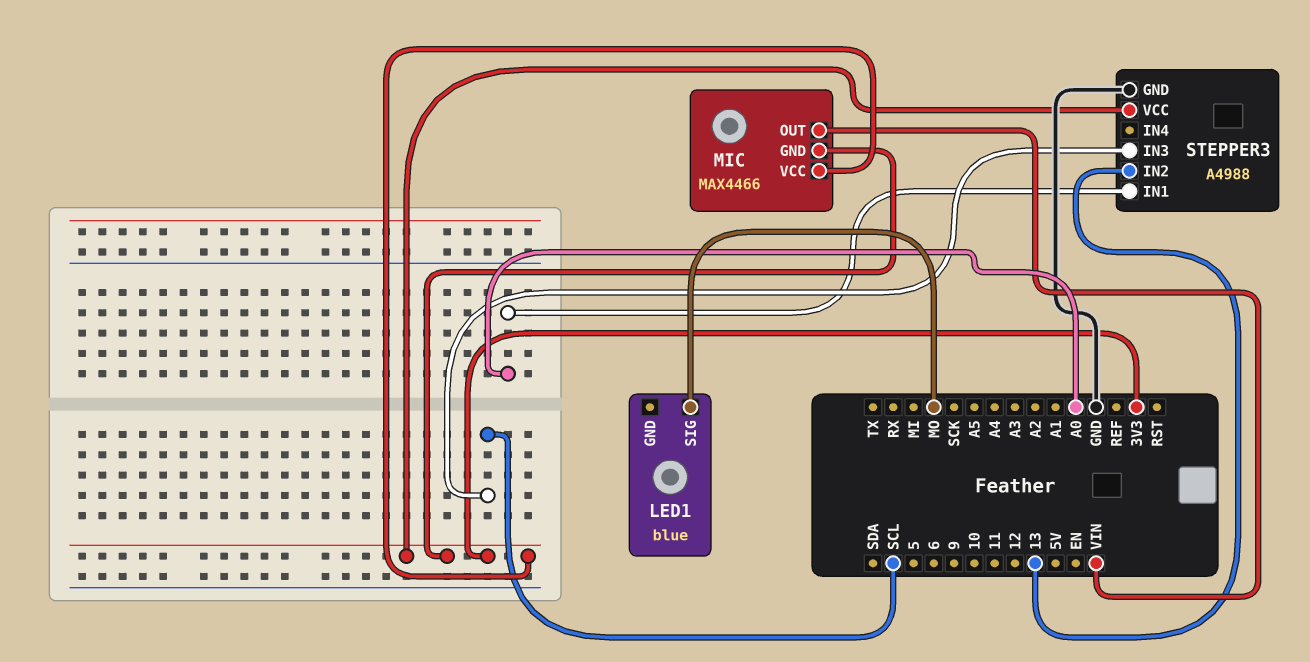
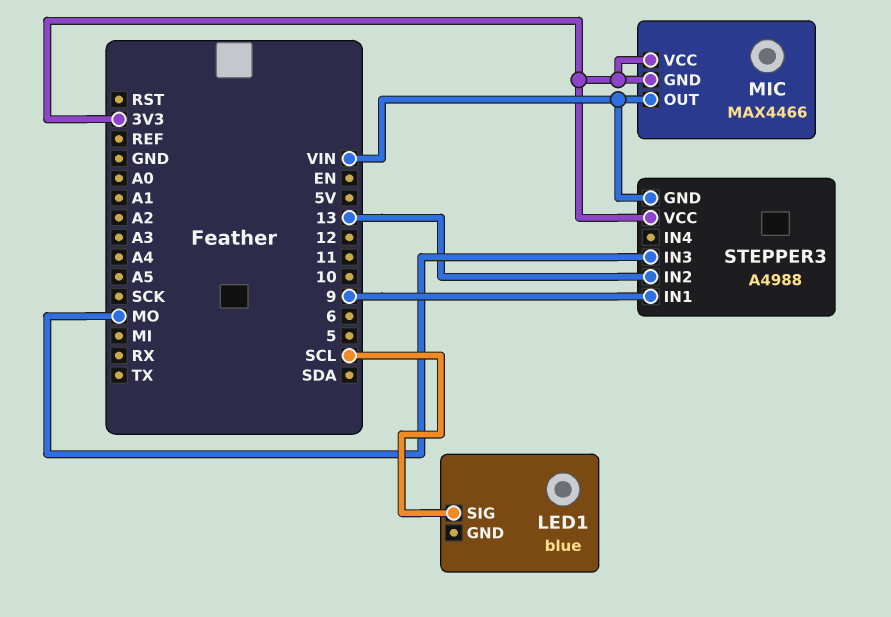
LED1 pin SIG: MO -> SCL
STEPPER3 pin GND: GND -> VIN
STEPPER3 pin IN1: A0 -> 9
STEPPER3 pin IN3: SCL -> MO

